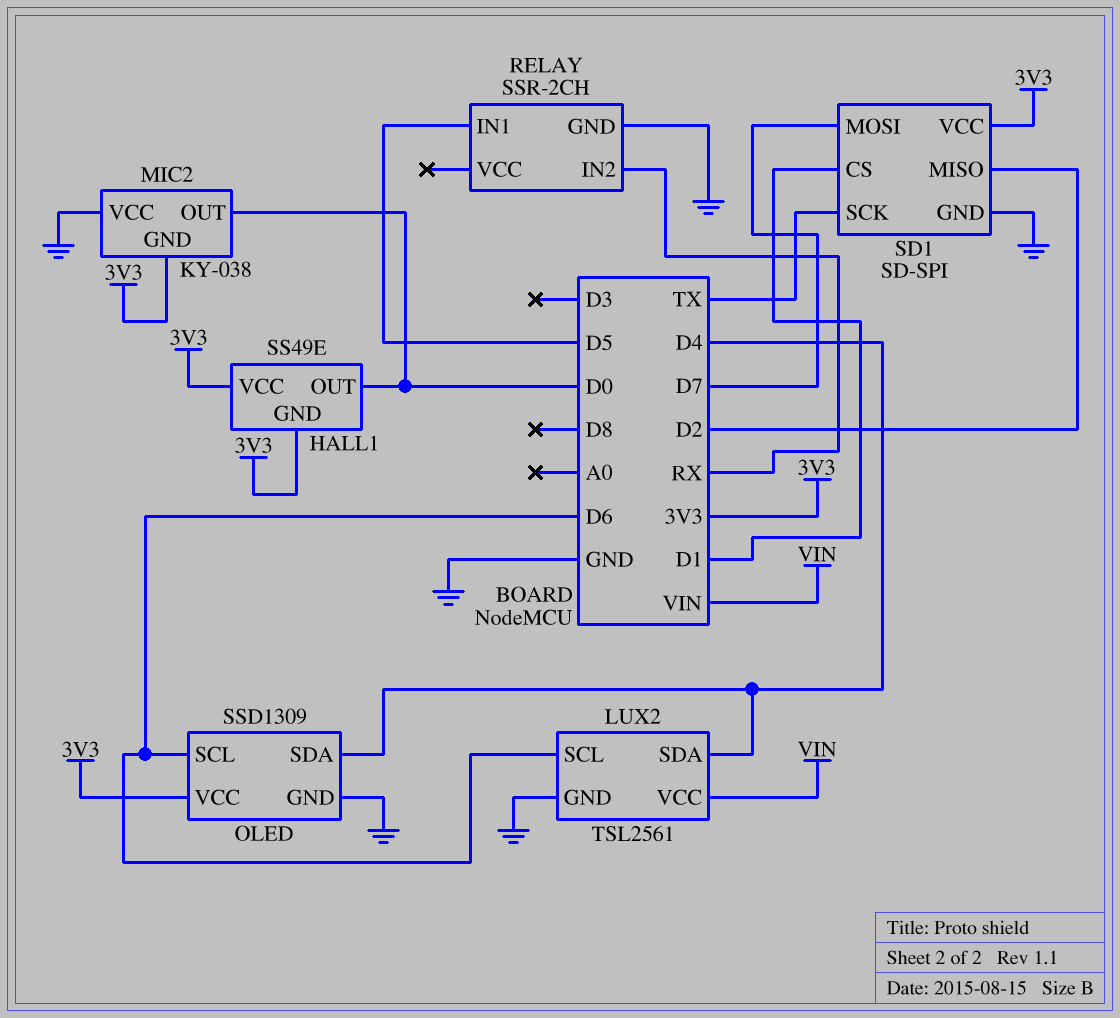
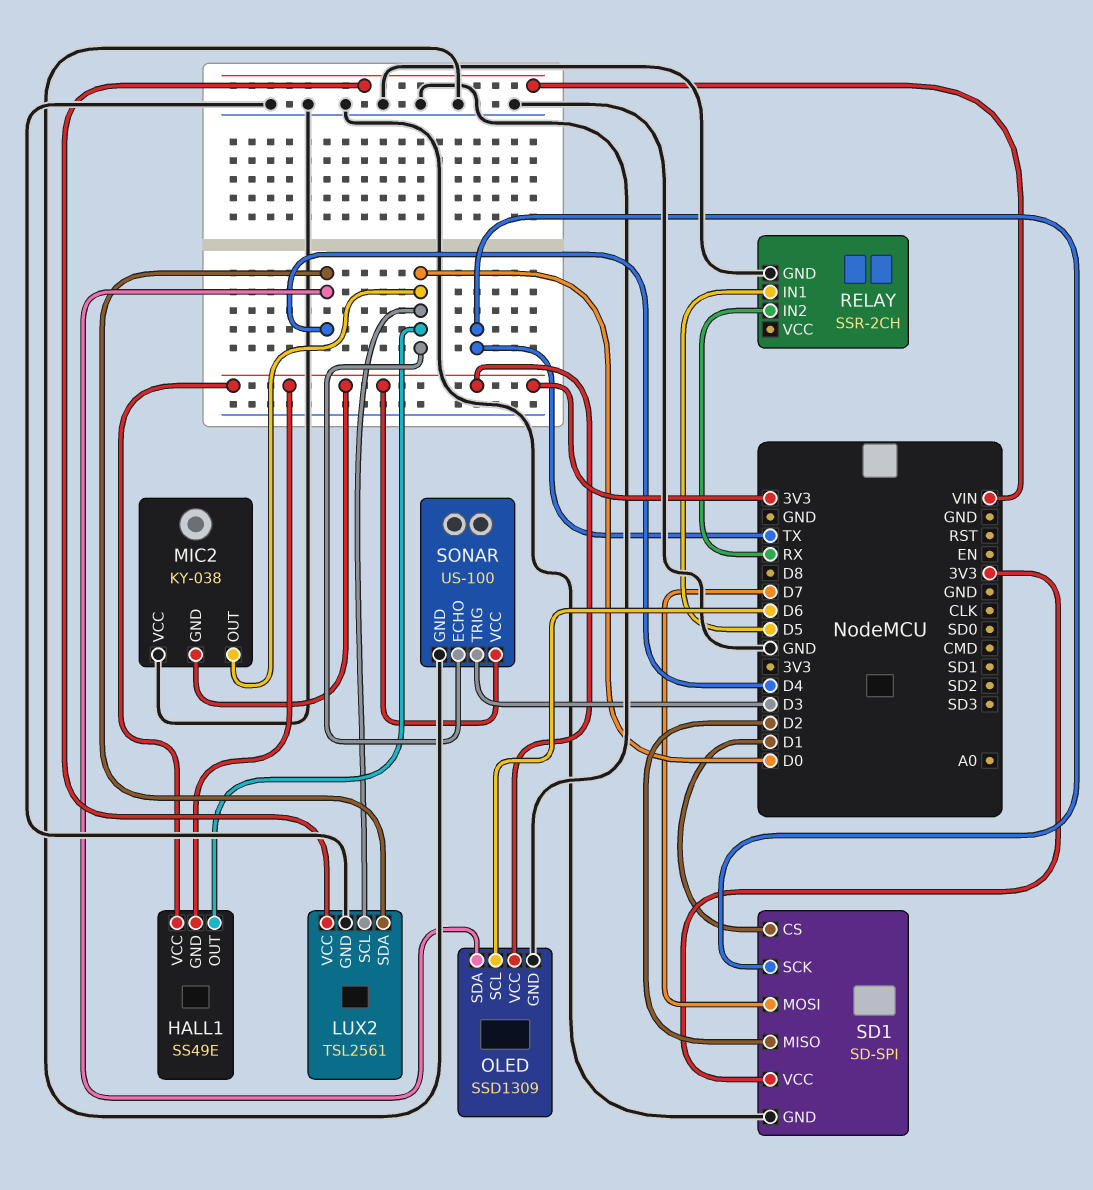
LUX2 pin SCL: D6 -> D0
SONAR: none -> US-100
SONAR pin ECHO: none -> D0
SONAR pin GND: none -> GND
SONAR pin TRIG: none -> D3
SONAR pin VCC: none -> 3V3

